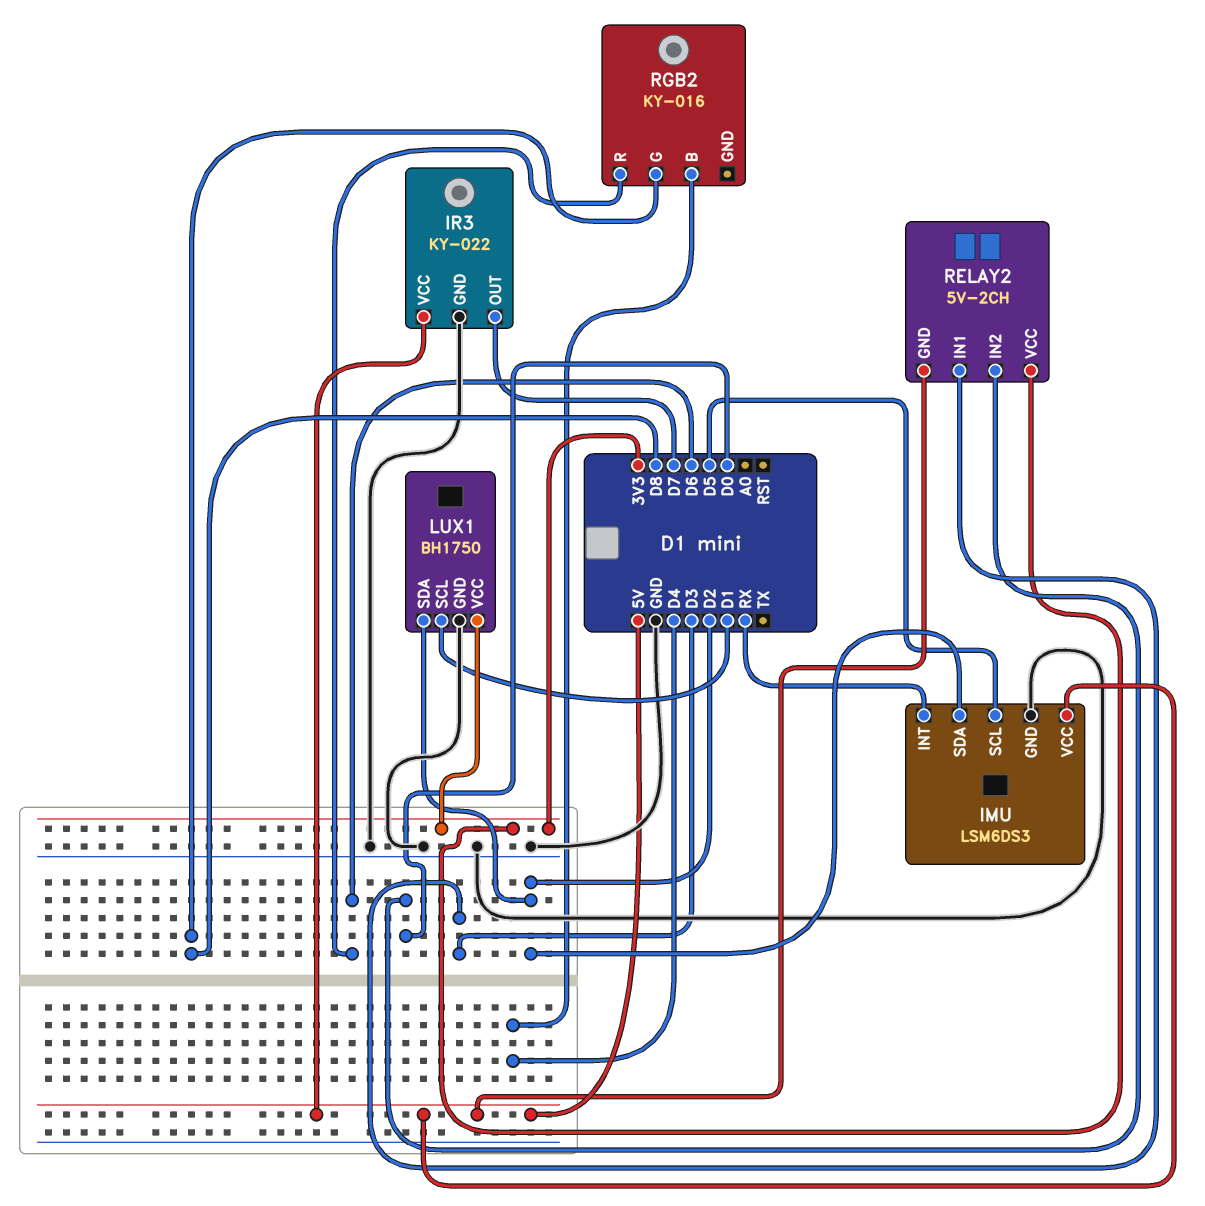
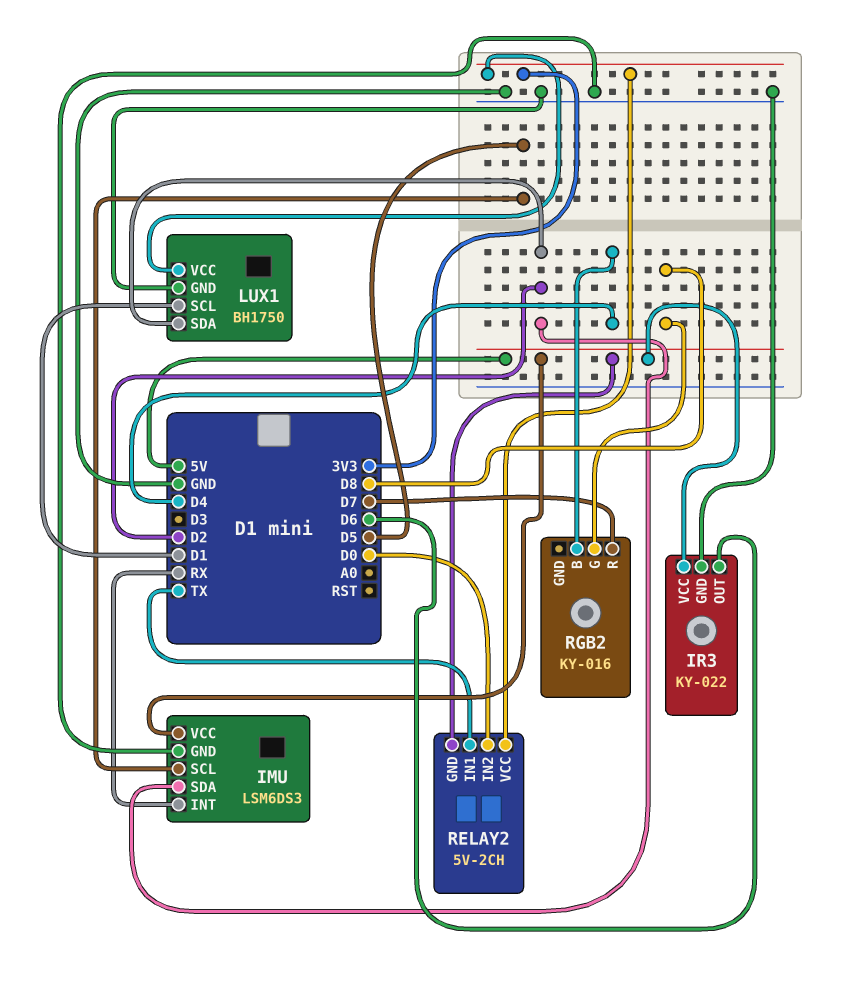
IR3 pin OUT: D7 -> D6
RELAY2 pin IN1: D3 -> TX
RGB2 pin R: D6 -> D7

